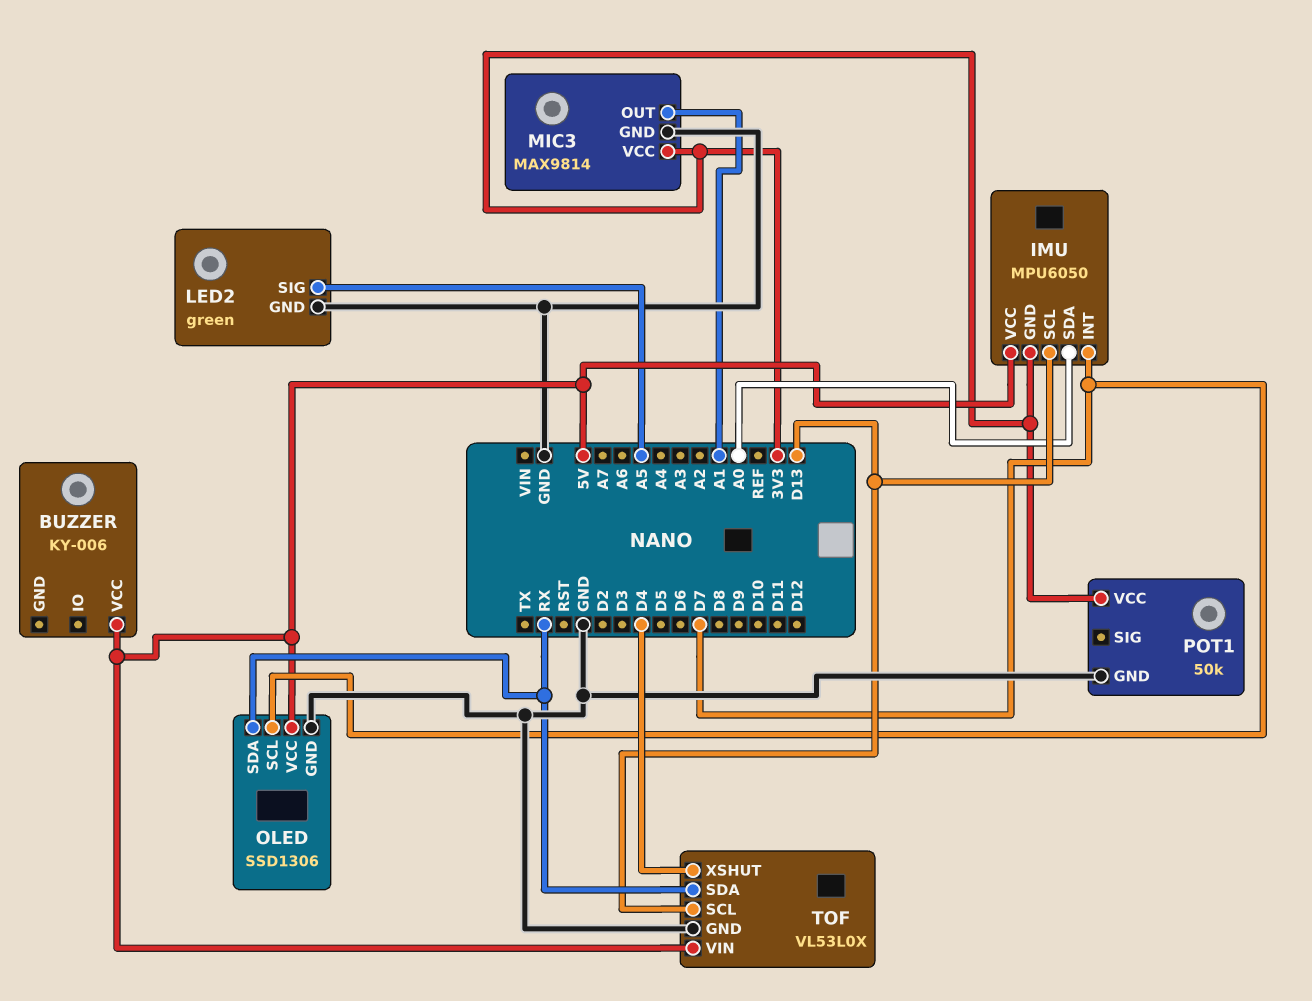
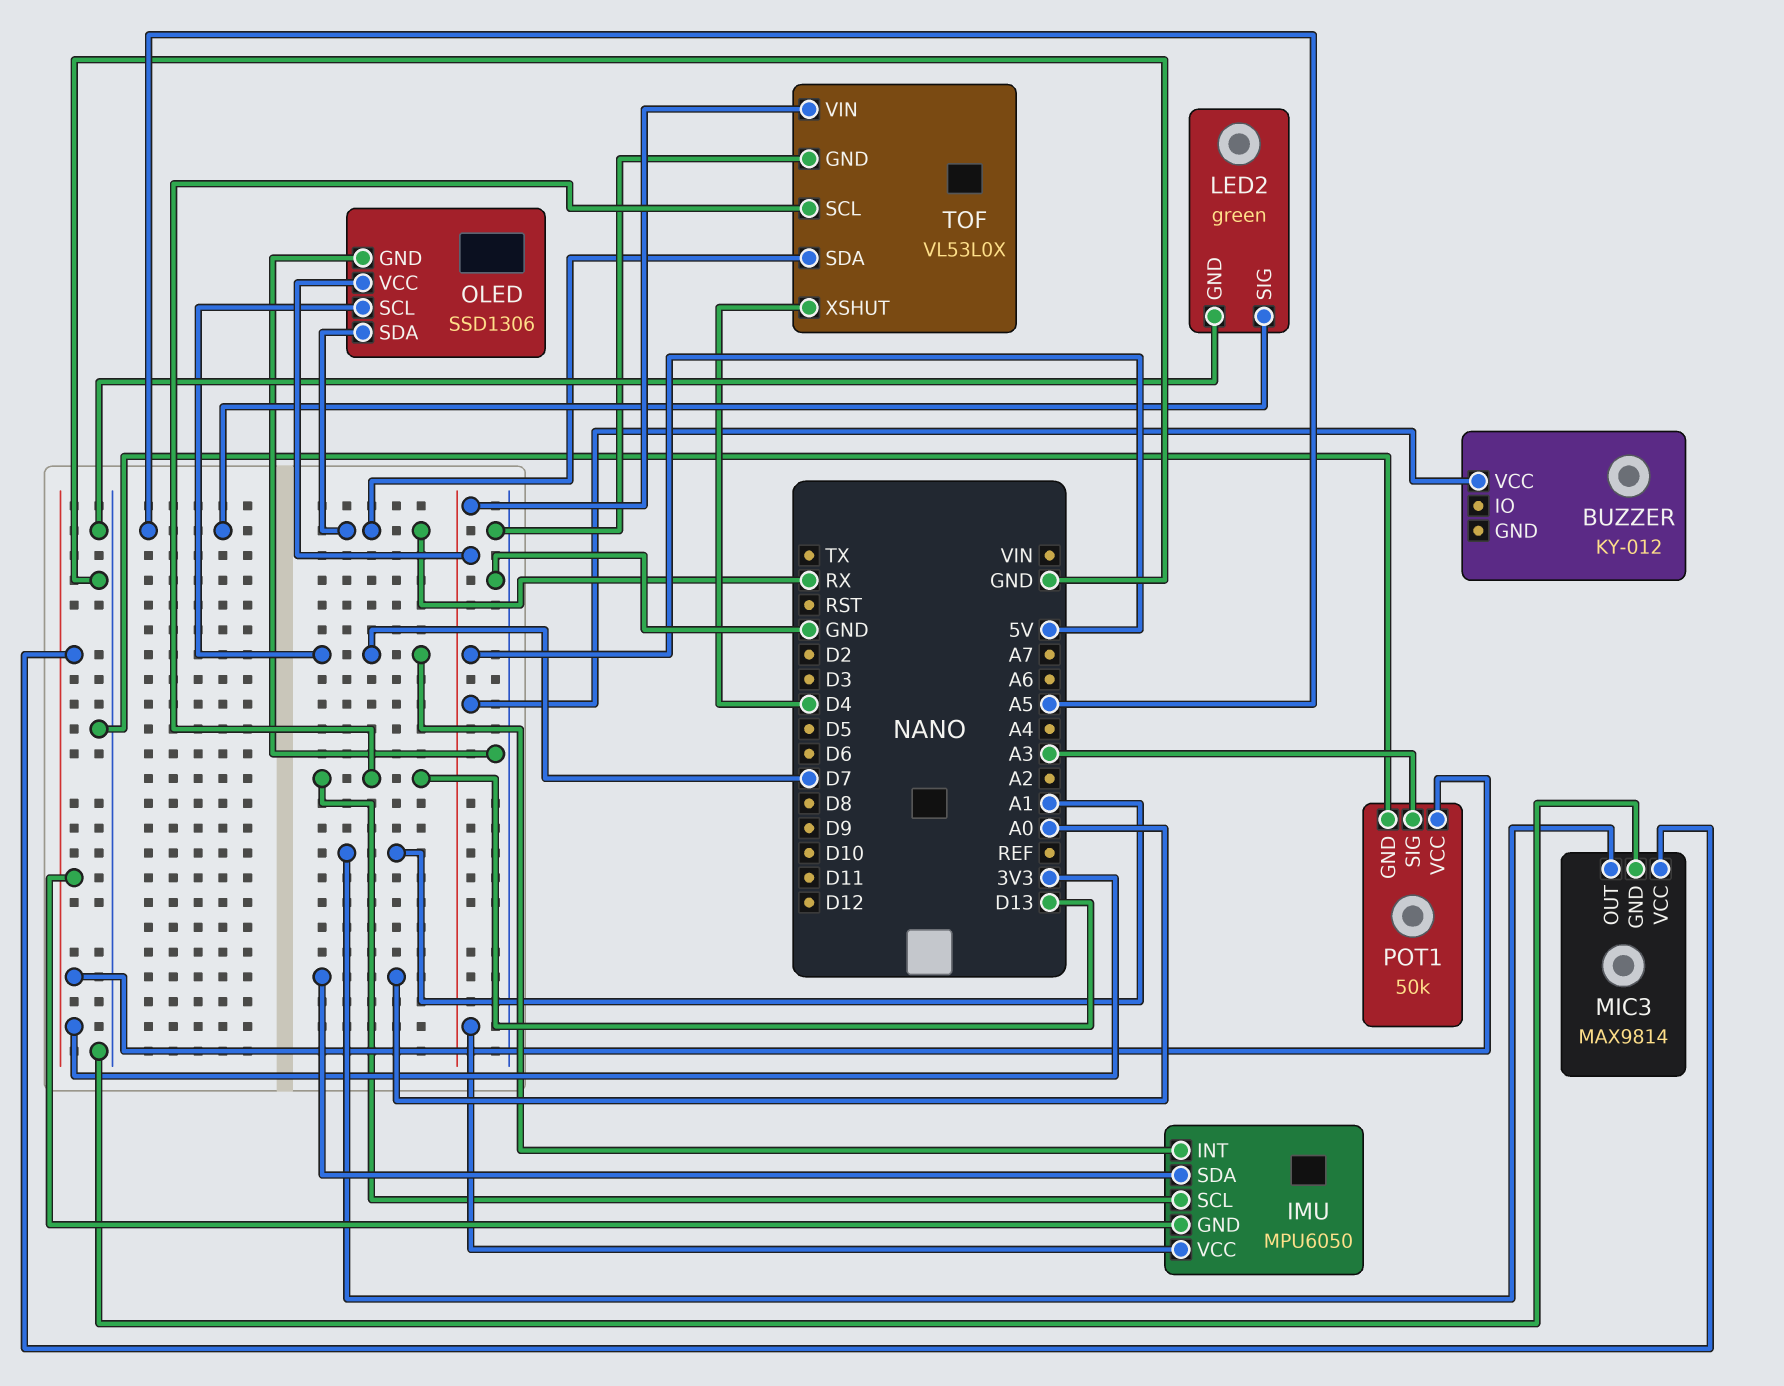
BUZZER: KY-006 -> KY-012
POT1 pin SIG: none -> A3

